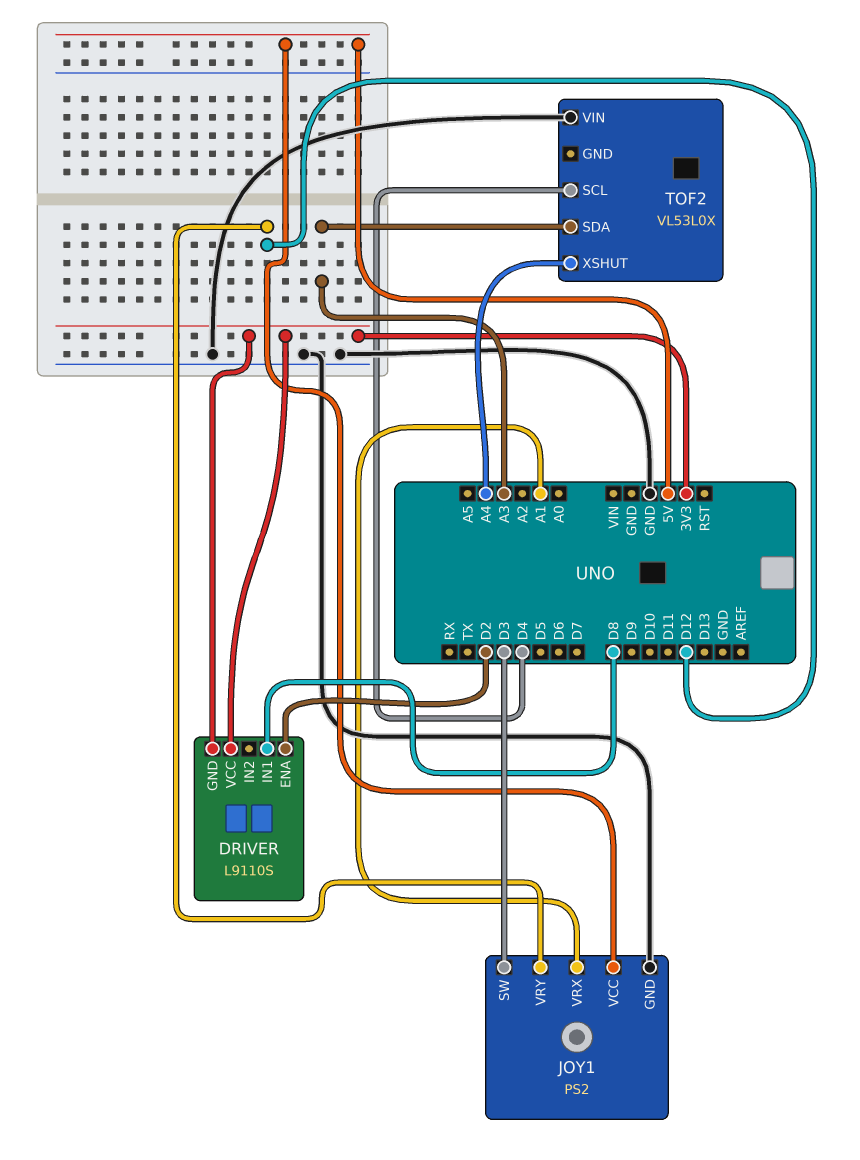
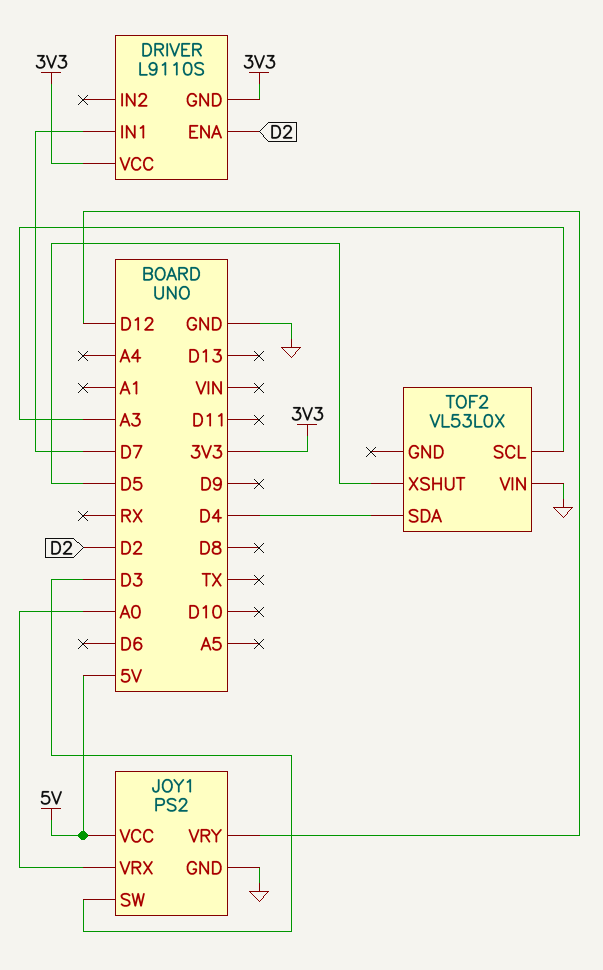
DRIVER pin IN1: D8 -> D7
JOY1 pin VRX: A1 -> A0
TOF2 pin SCL: D4 -> A3
TOF2 pin SDA: A3 -> D4
TOF2 pin XSHUT: A4 -> D5

